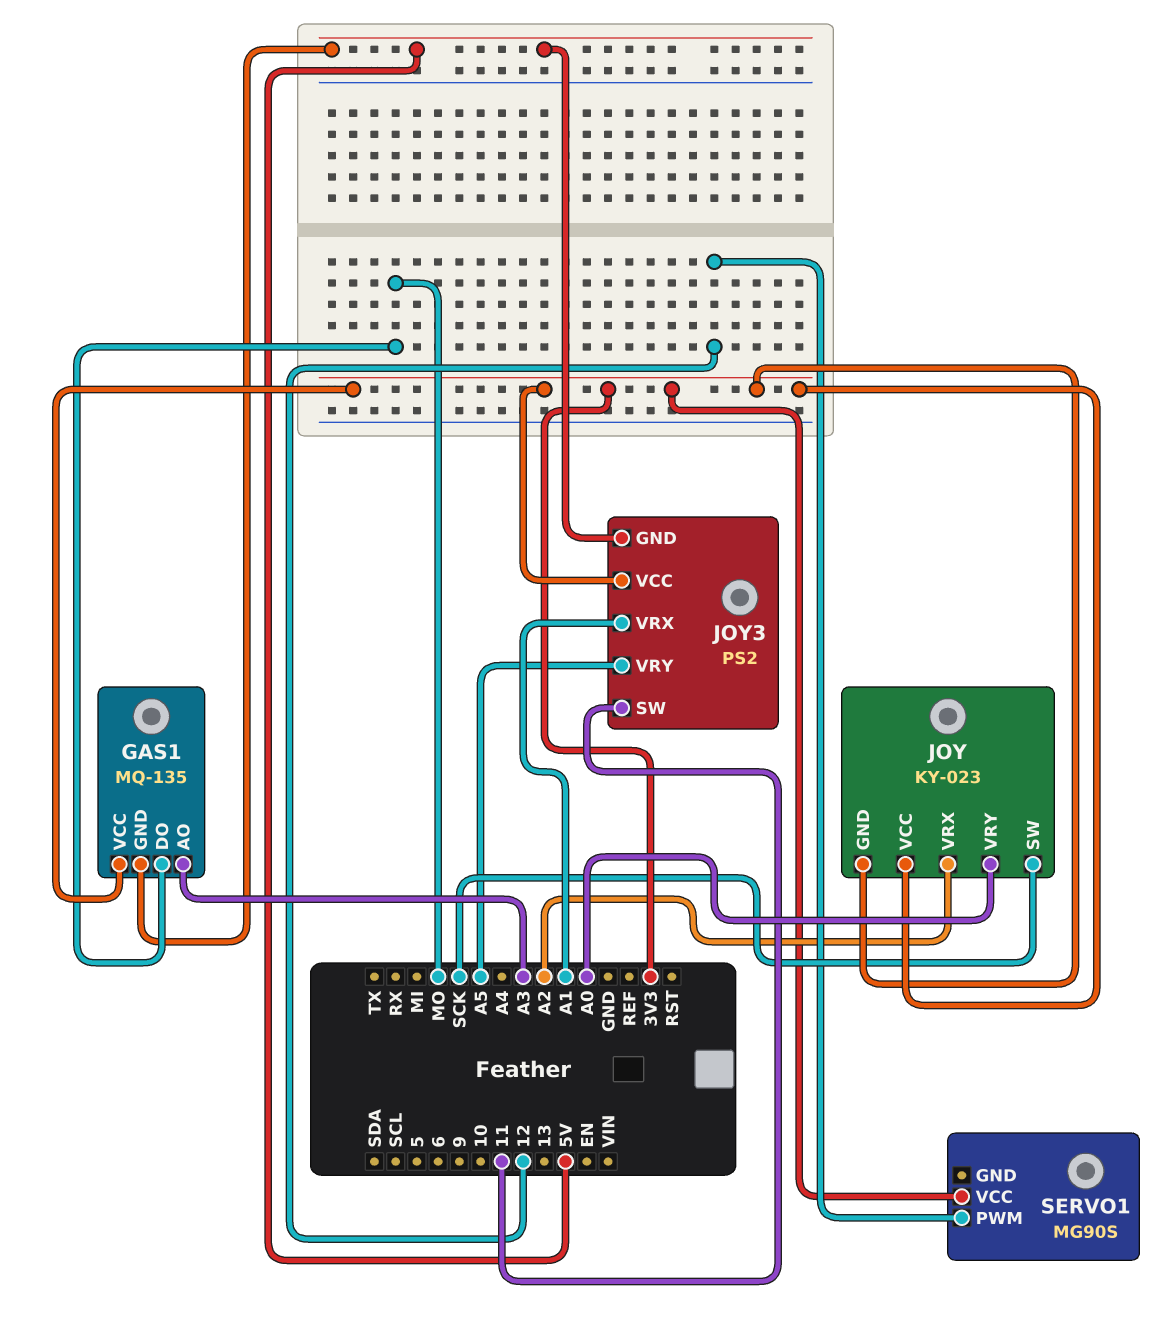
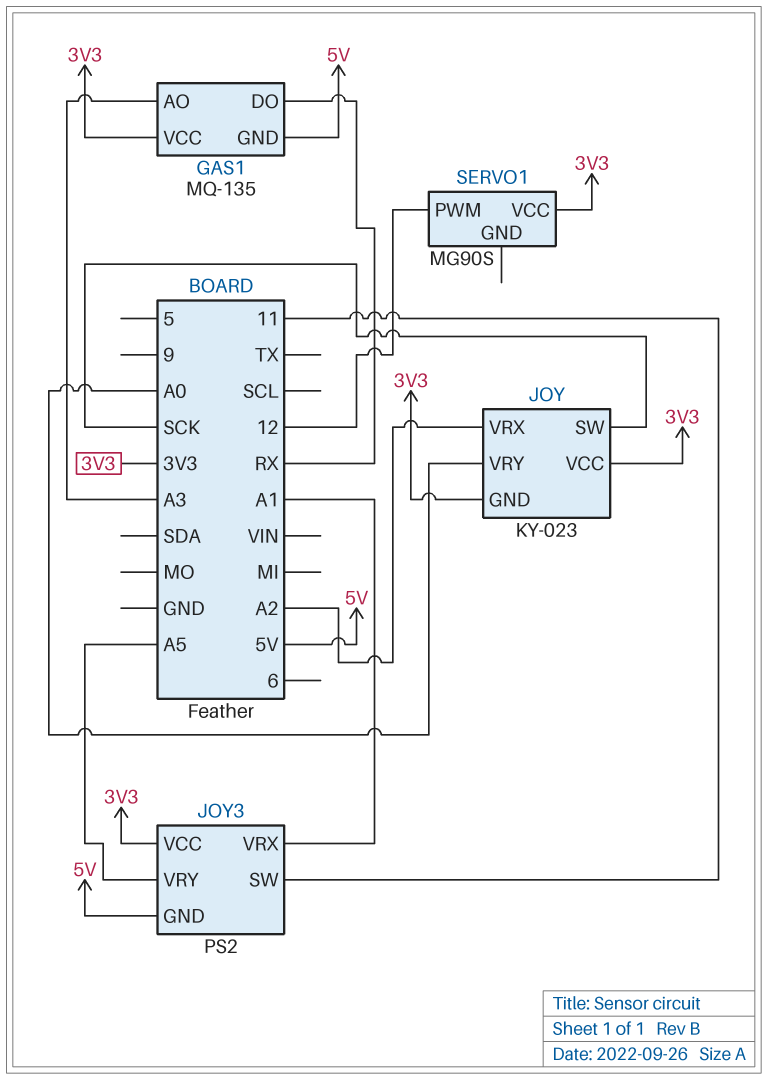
GAS1 pin DO: MO -> RX

